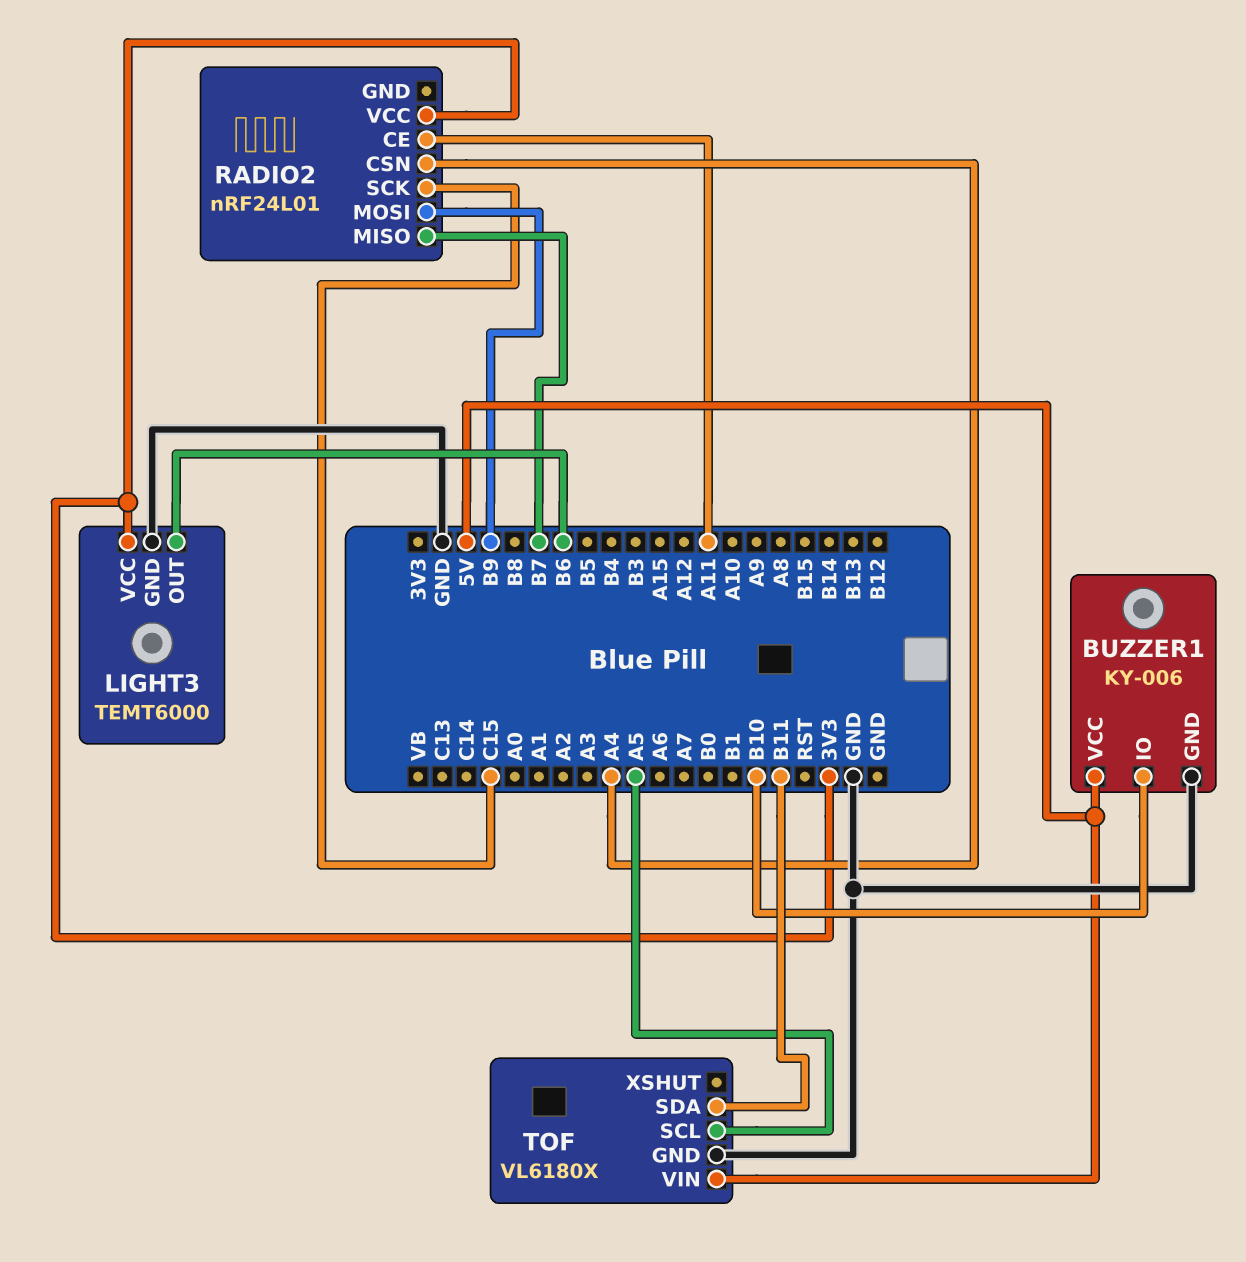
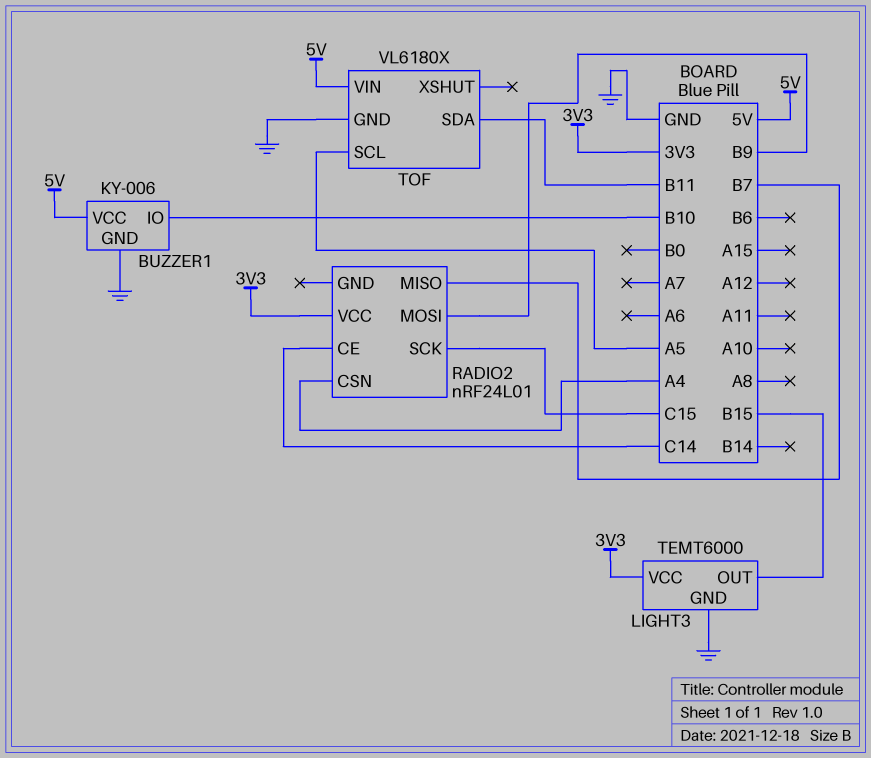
LIGHT3 pin OUT: B6 -> B15
RADIO2 pin CE: A11 -> C14

